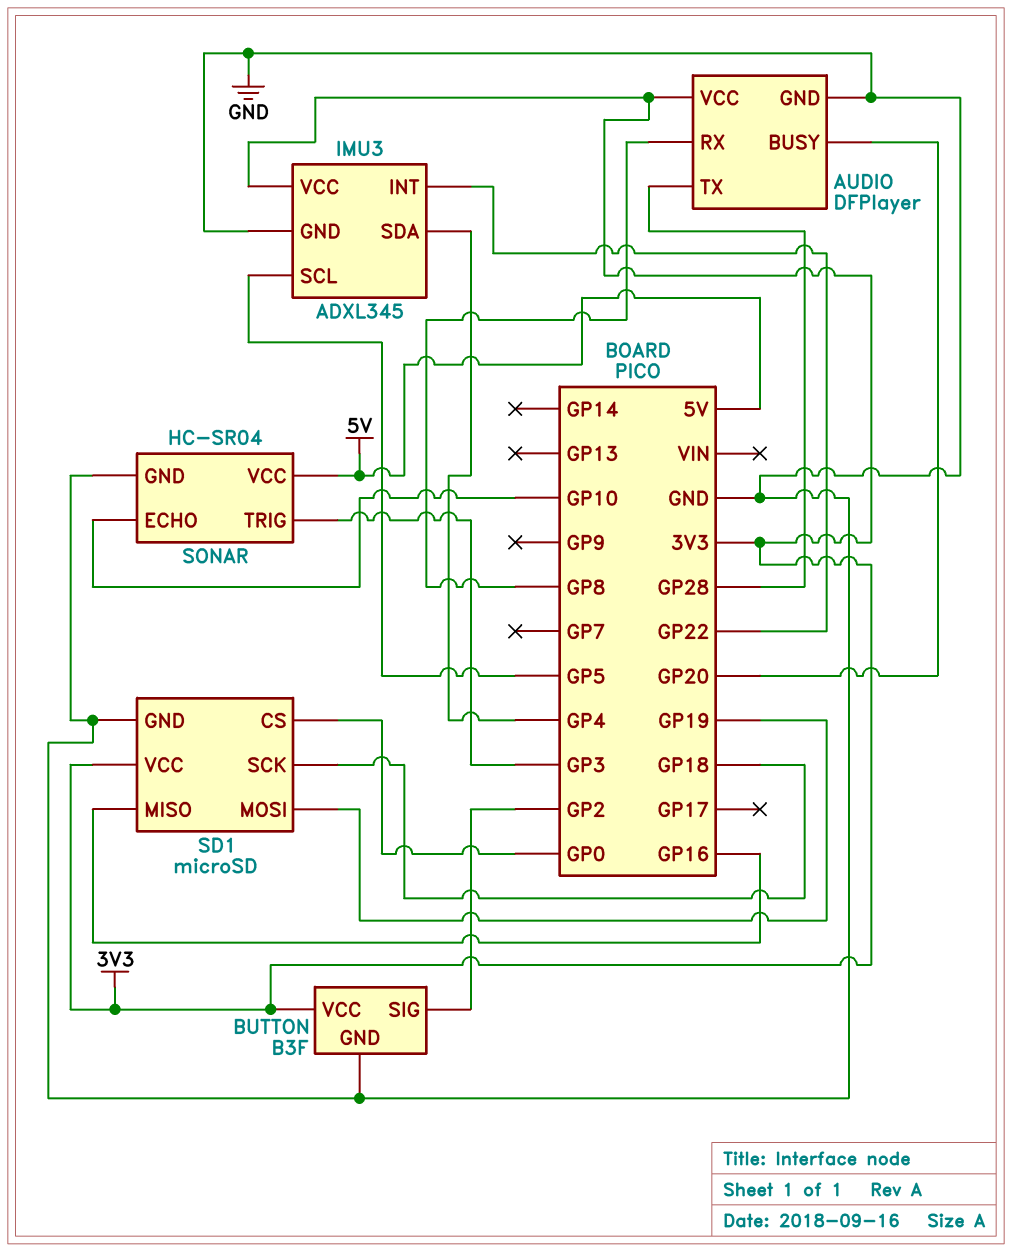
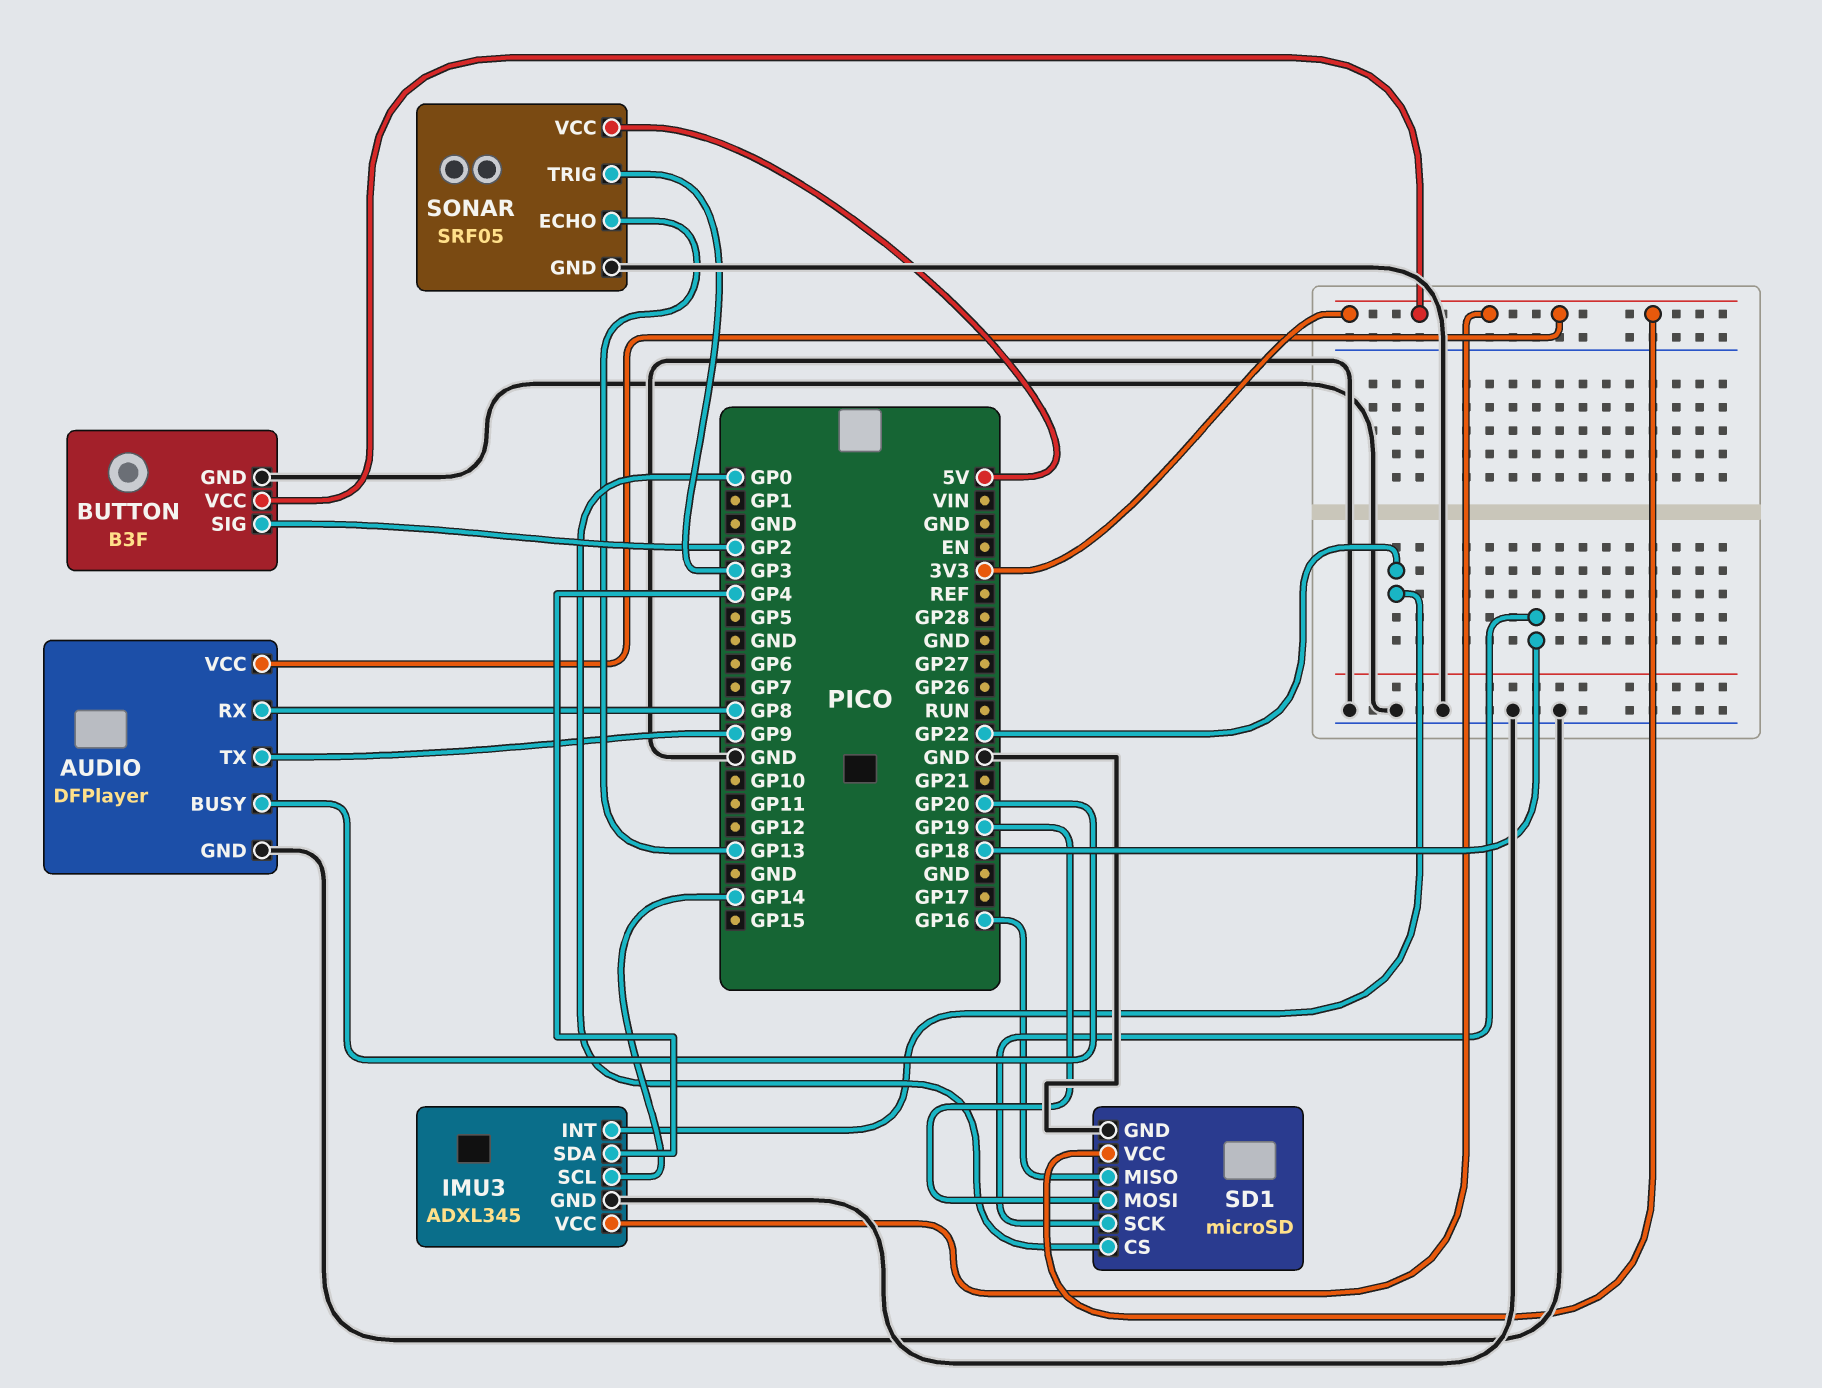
AUDIO pin TX: GP28 -> GP9
IMU3 pin SCL: GP5 -> GP14
SONAR: HC-SR04 -> SRF05
SONAR pin ECHO: GP10 -> GP13

